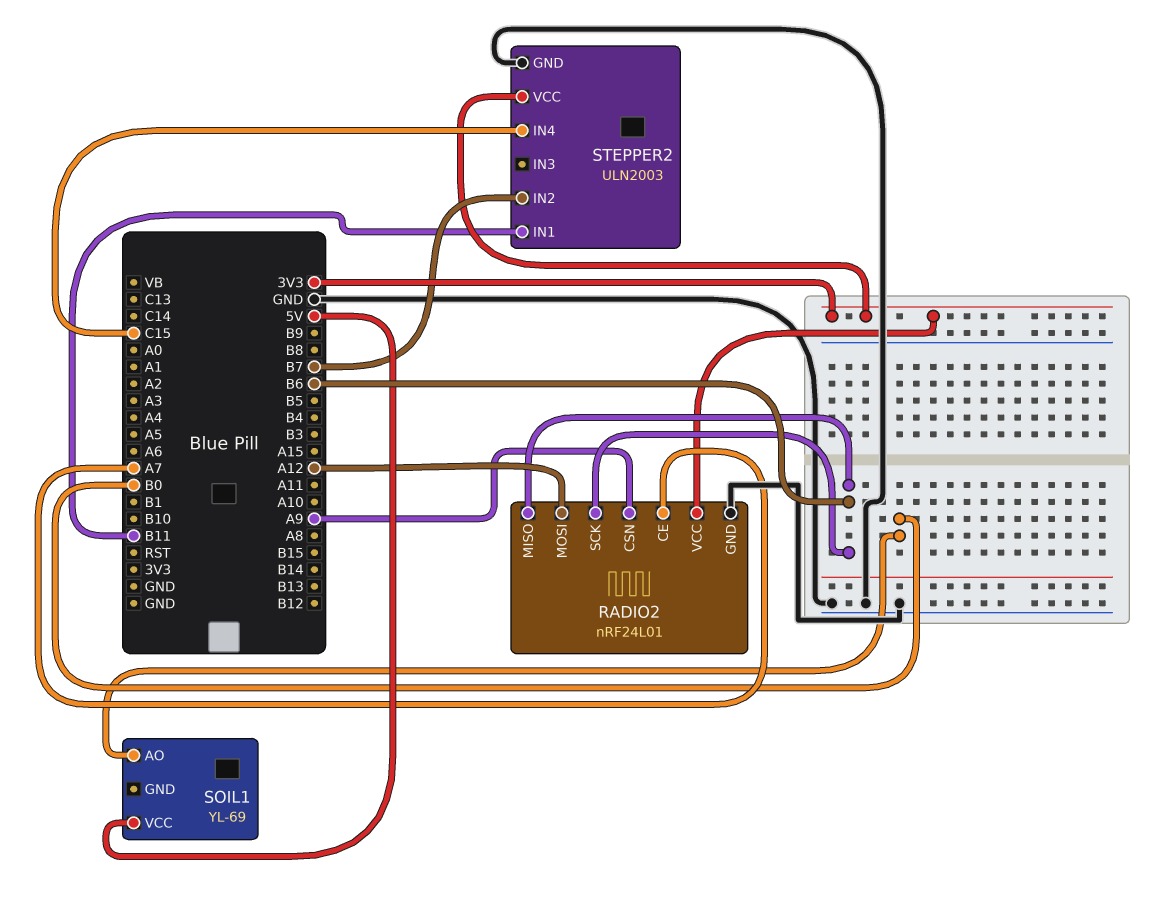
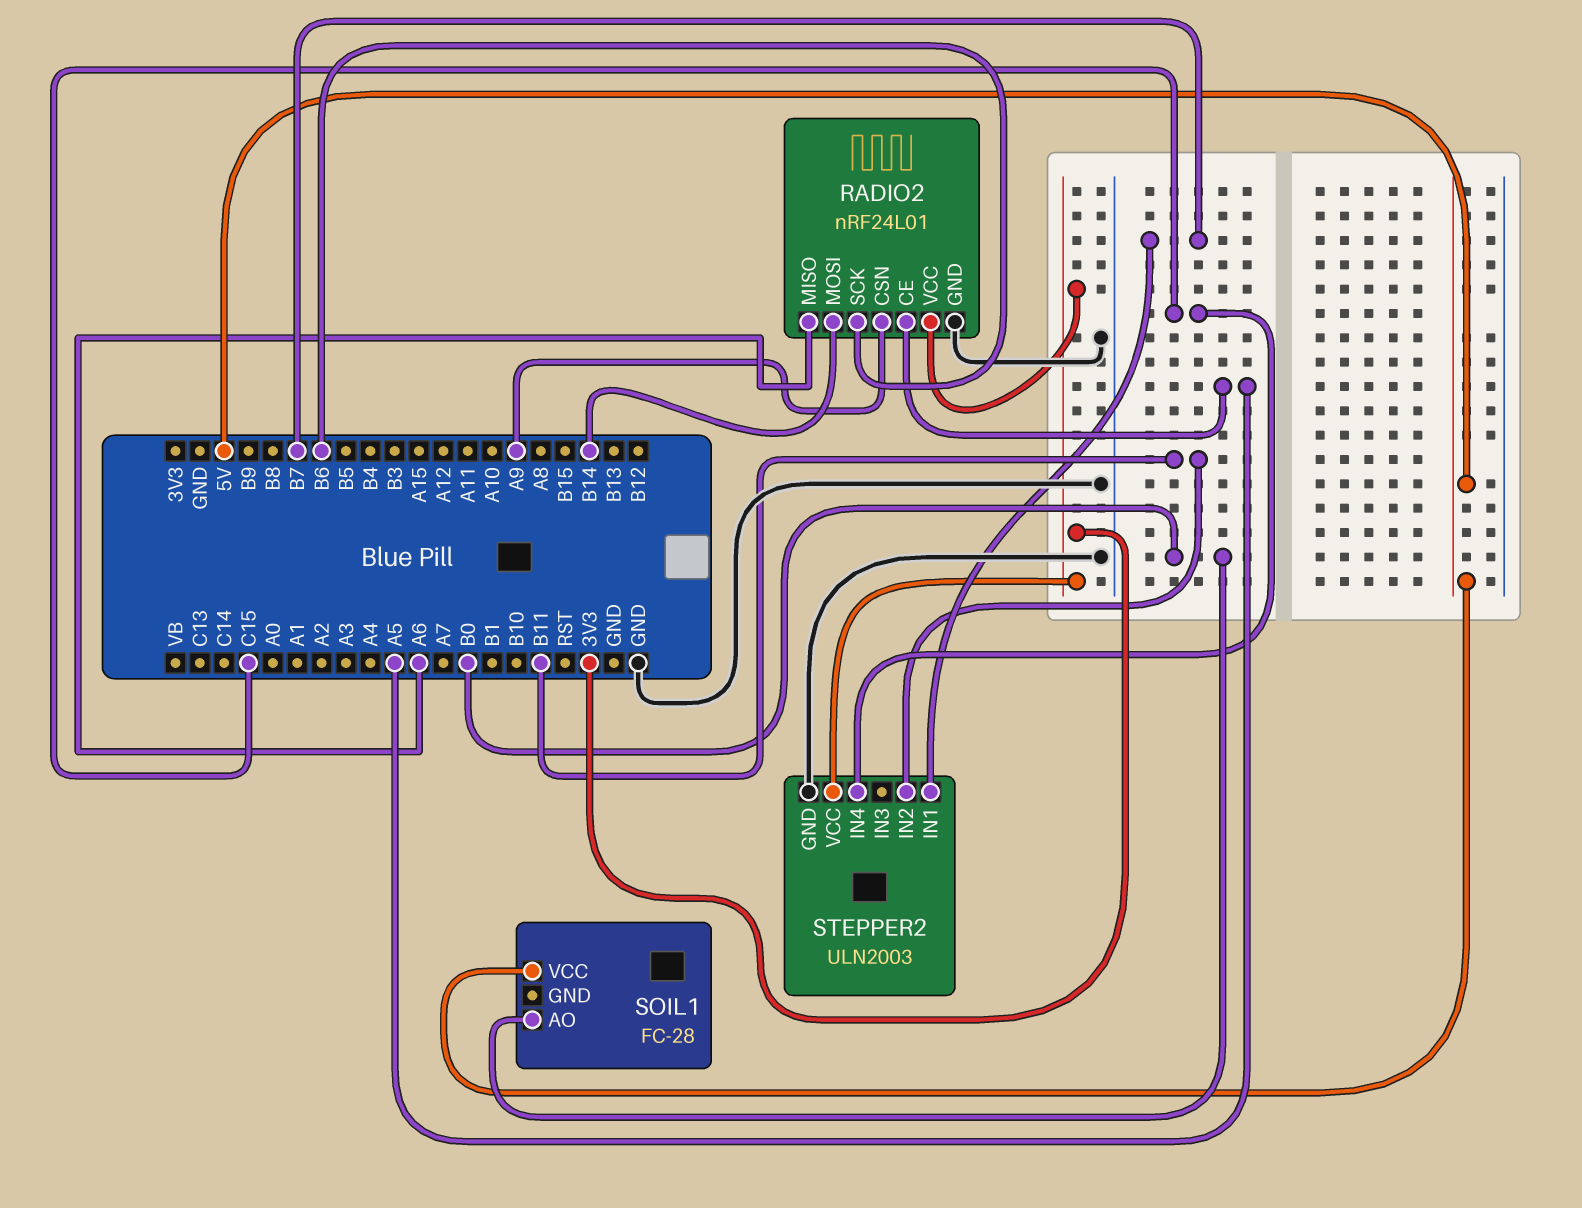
RADIO2 pin CE: A7 -> A5
RADIO2 pin MISO: B6 -> A6
RADIO2 pin MOSI: A12 -> B14
SOIL1: YL-69 -> FC-28
STEPPER2 pin IN1: B11 -> B7
STEPPER2 pin IN2: B7 -> B11

